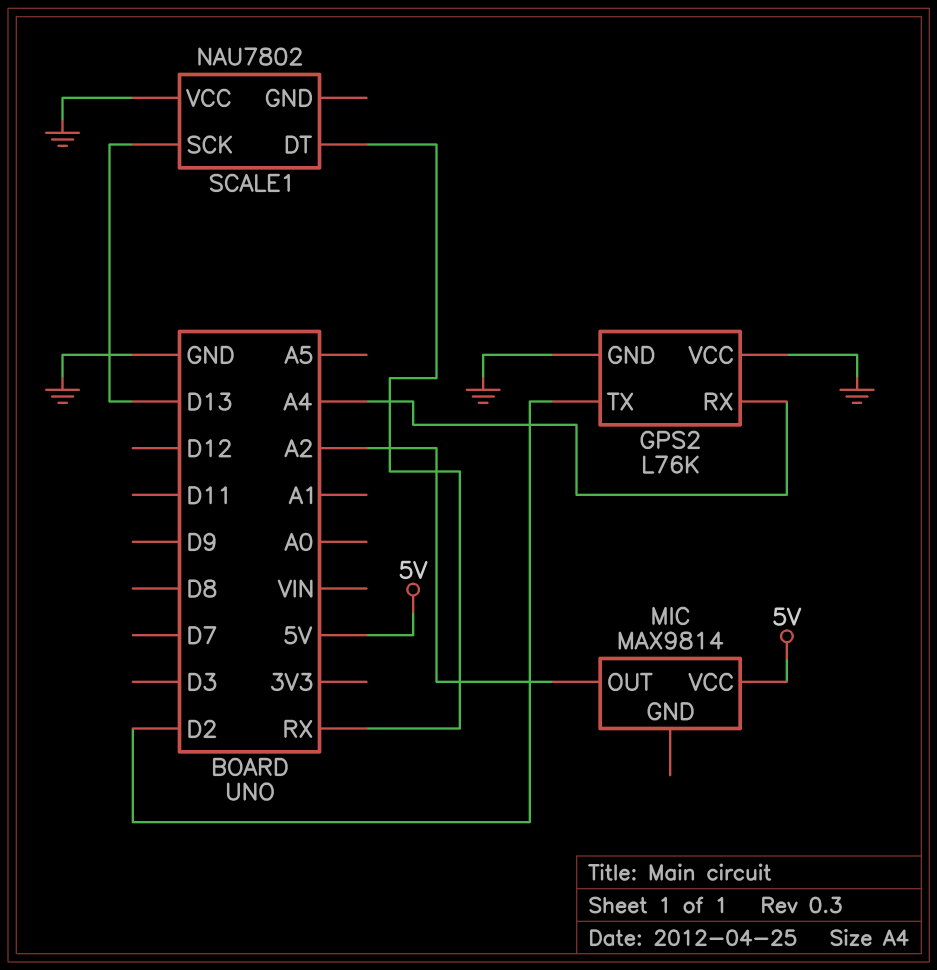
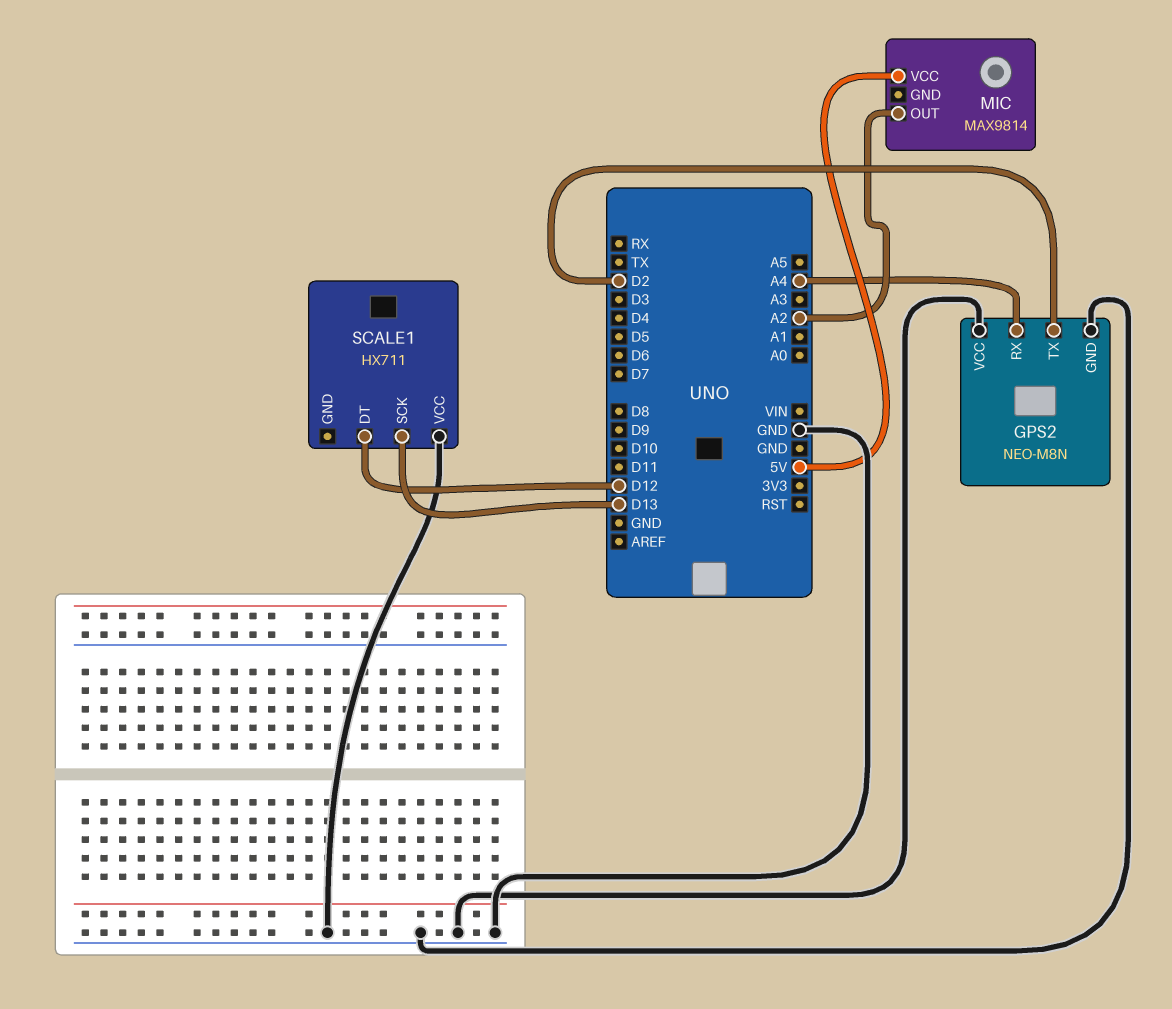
GPS2: L76K -> NEO-M8N
SCALE1: NAU7802 -> HX711
SCALE1 pin DT: RX -> D12

